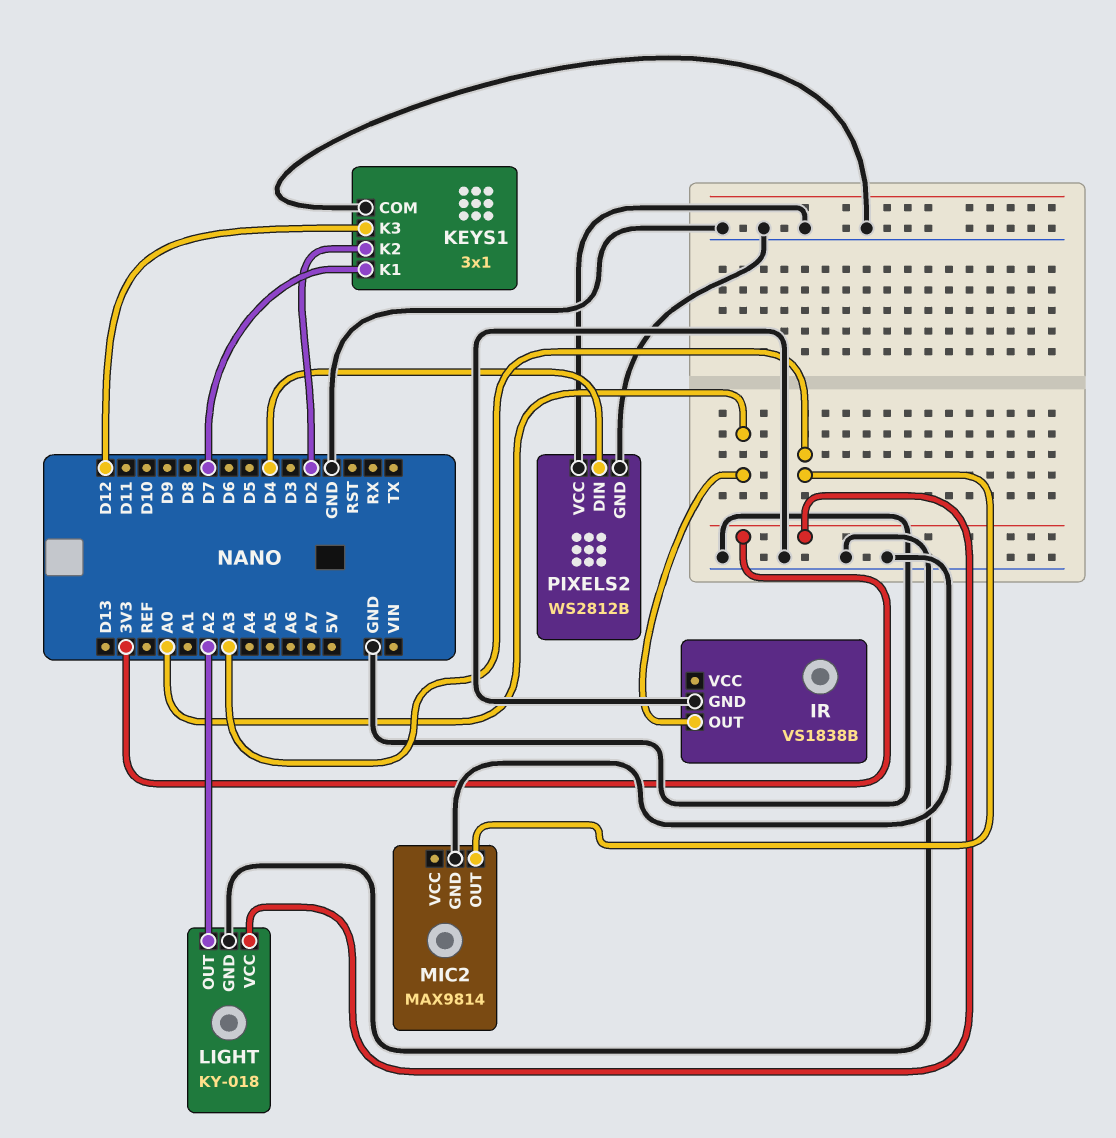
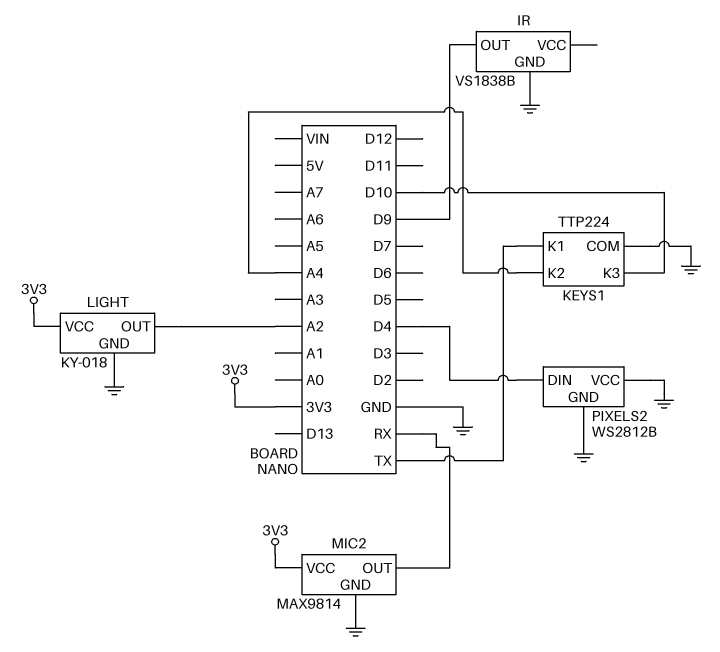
IR pin OUT: A0 -> D9
KEYS1: 3x1 -> TTP224
KEYS1 pin K1: D7 -> TX
KEYS1 pin K2: D2 -> A4
KEYS1 pin K3: D12 -> D10
MIC2 pin OUT: A3 -> RX
MIC2 pin VCC: none -> 3V3

